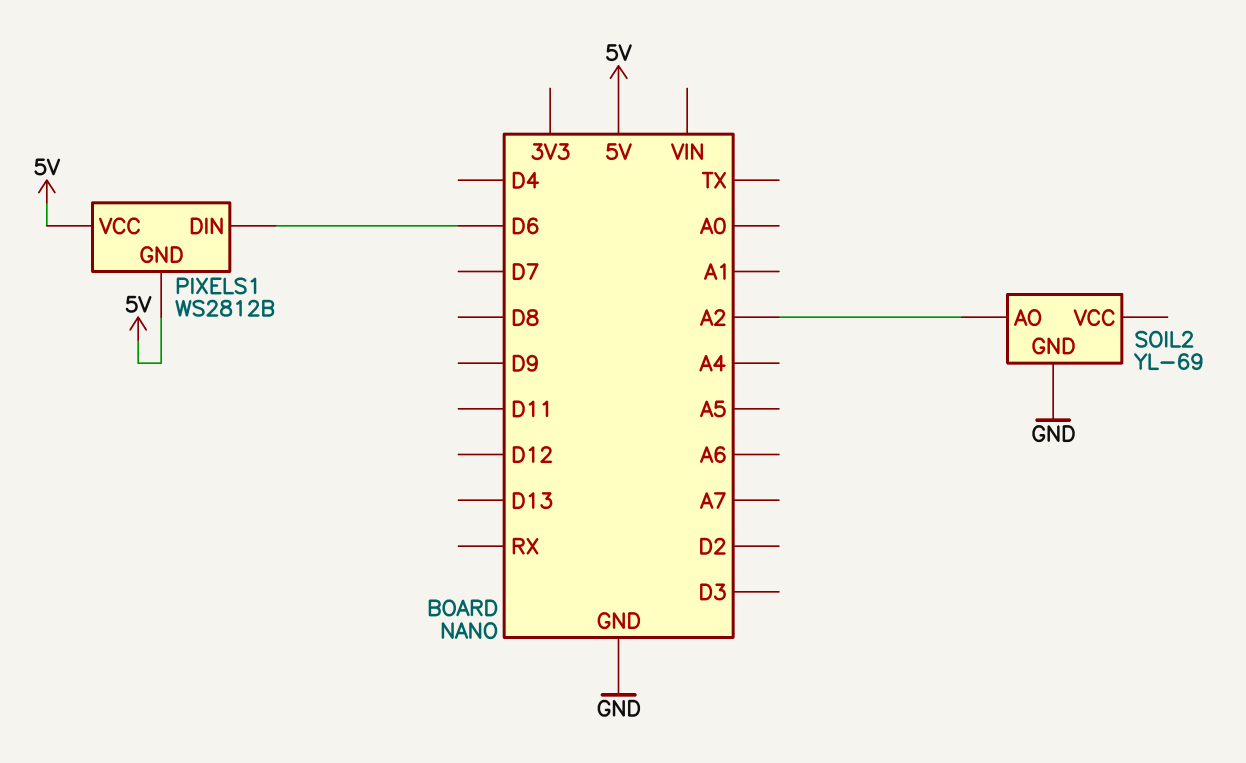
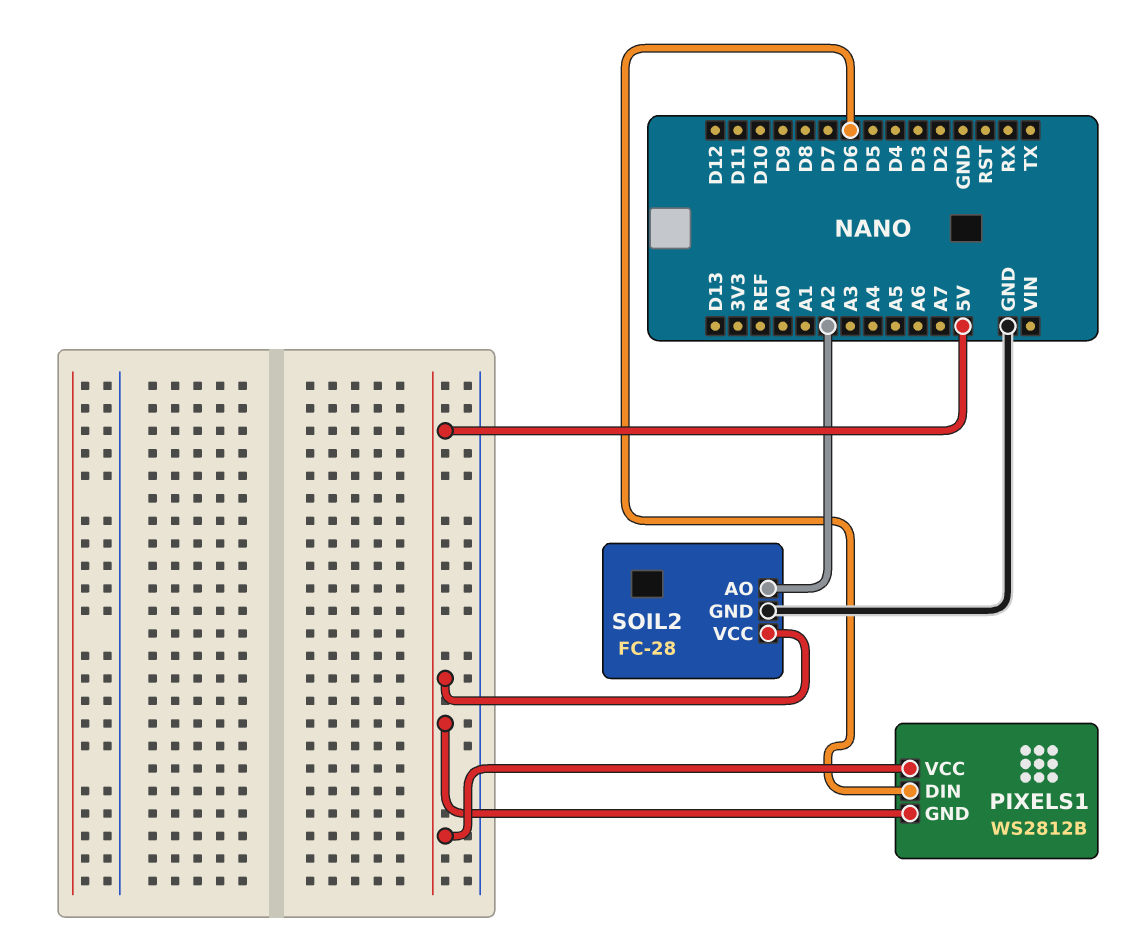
SOIL2: YL-69 -> FC-28
SOIL2 pin VCC: none -> 5V

